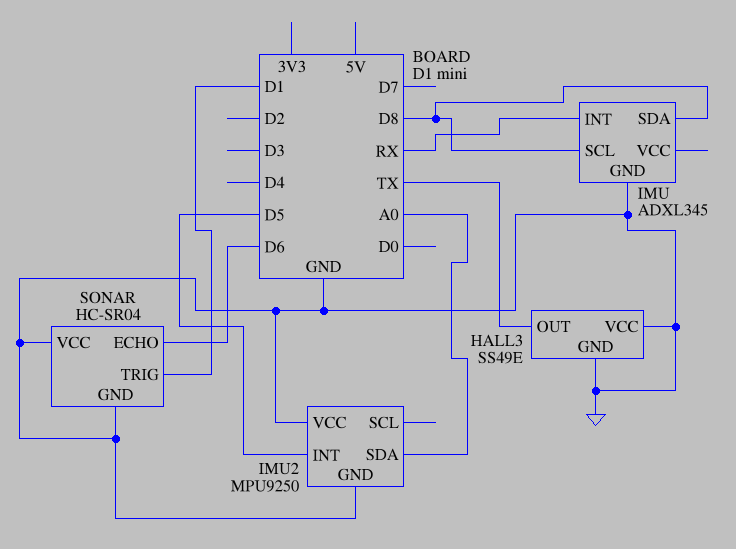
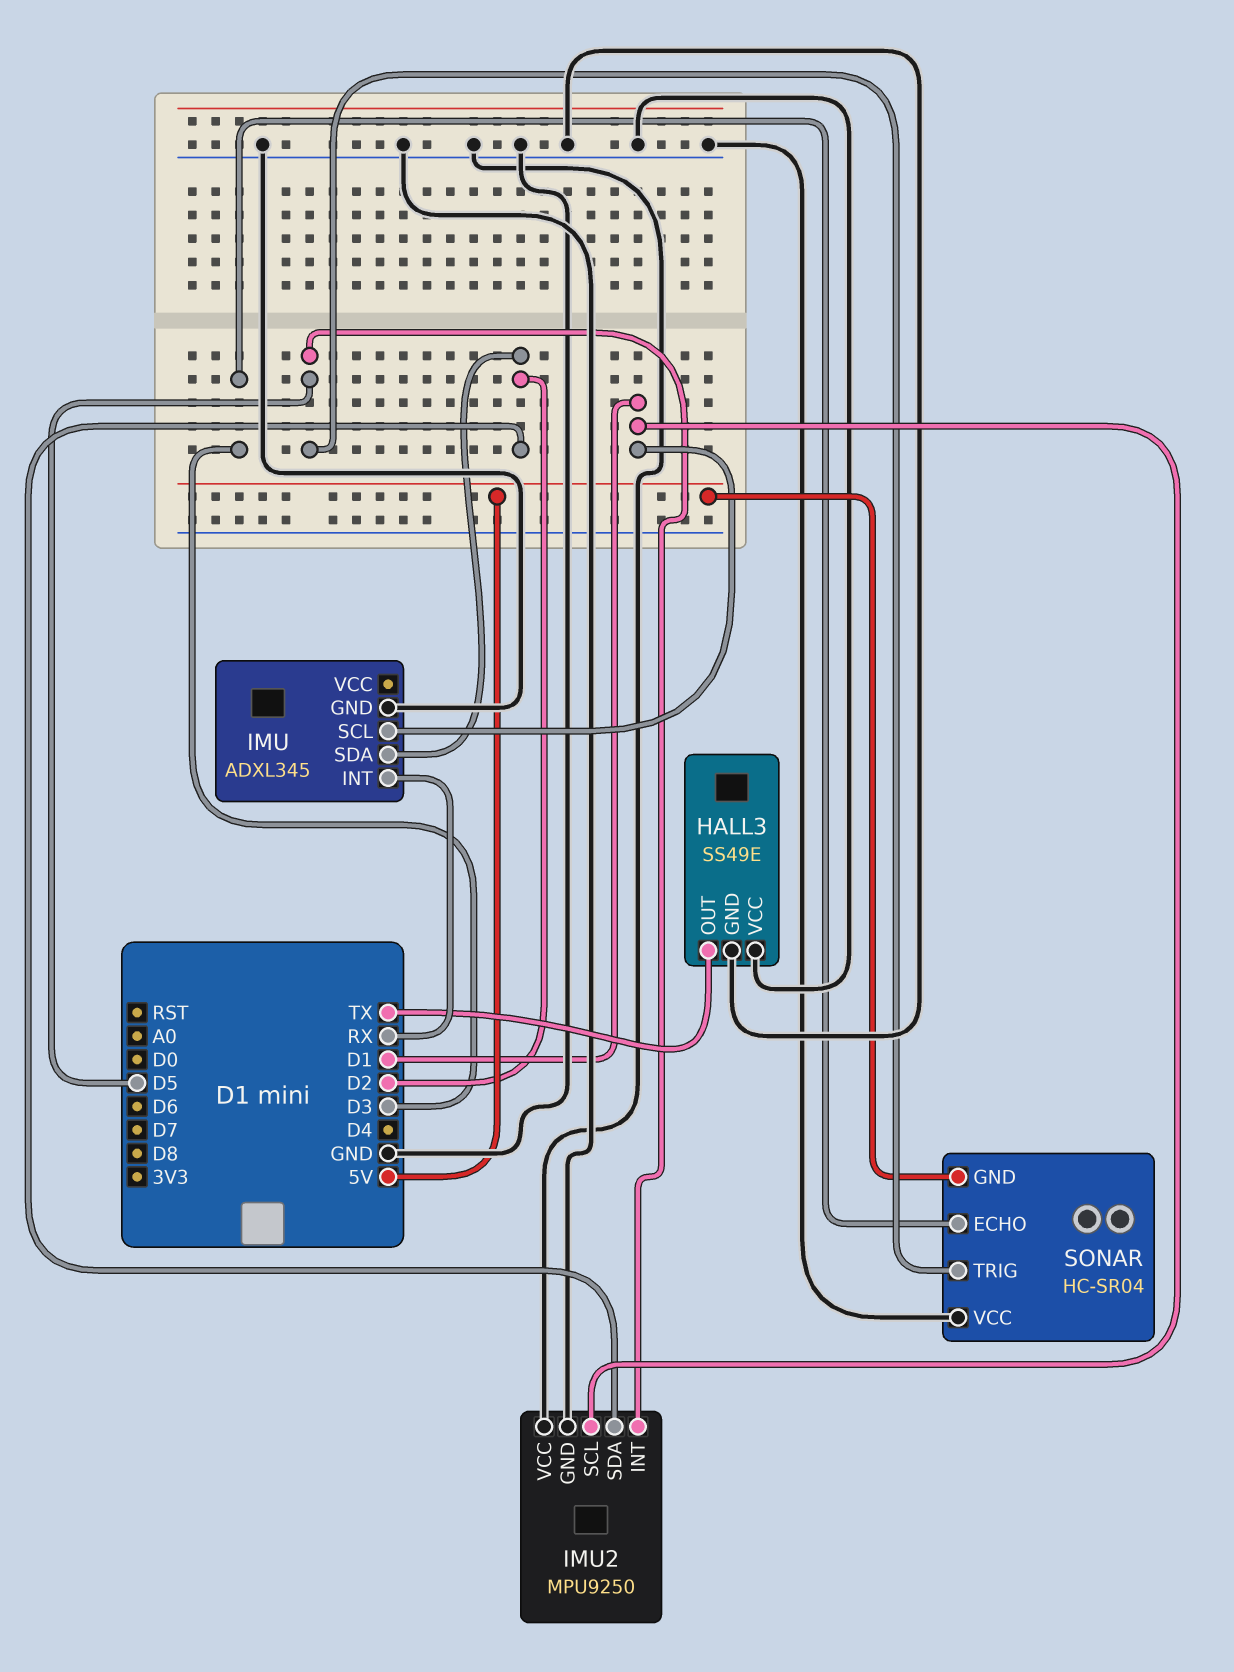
IMU pin SCL: D8 -> D1
IMU pin SDA: D8 -> D2
IMU2 pin SCL: none -> D1
IMU2 pin SDA: A0 -> D2
SONAR pin ECHO: D6 -> D3
SONAR pin GND: GND -> 5V
SONAR pin TRIG: D1 -> D5

